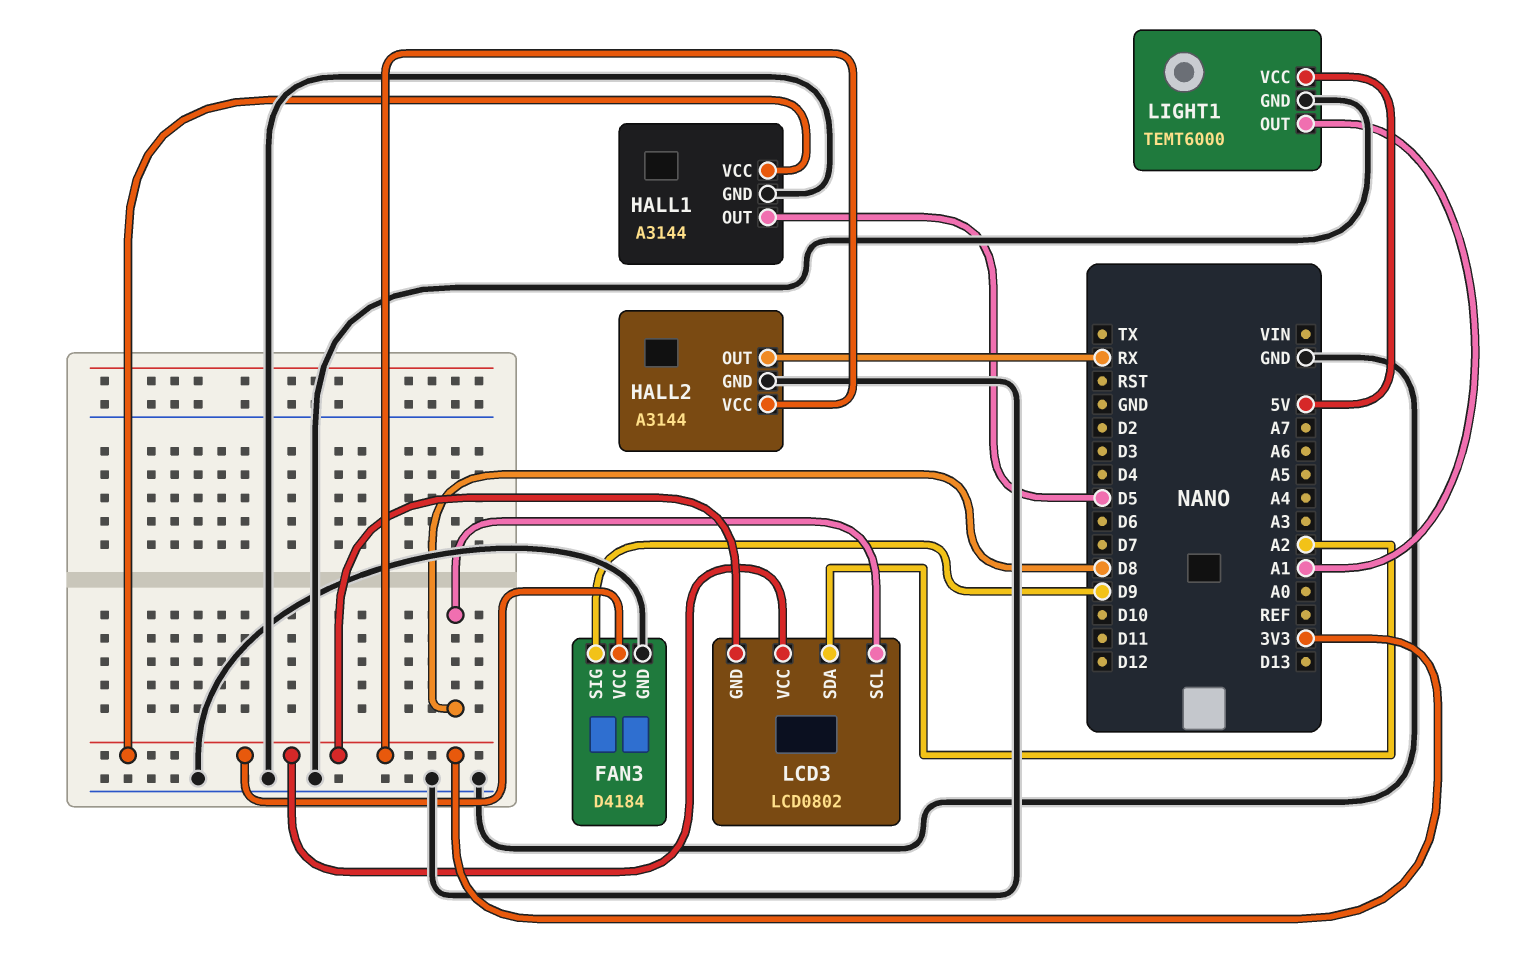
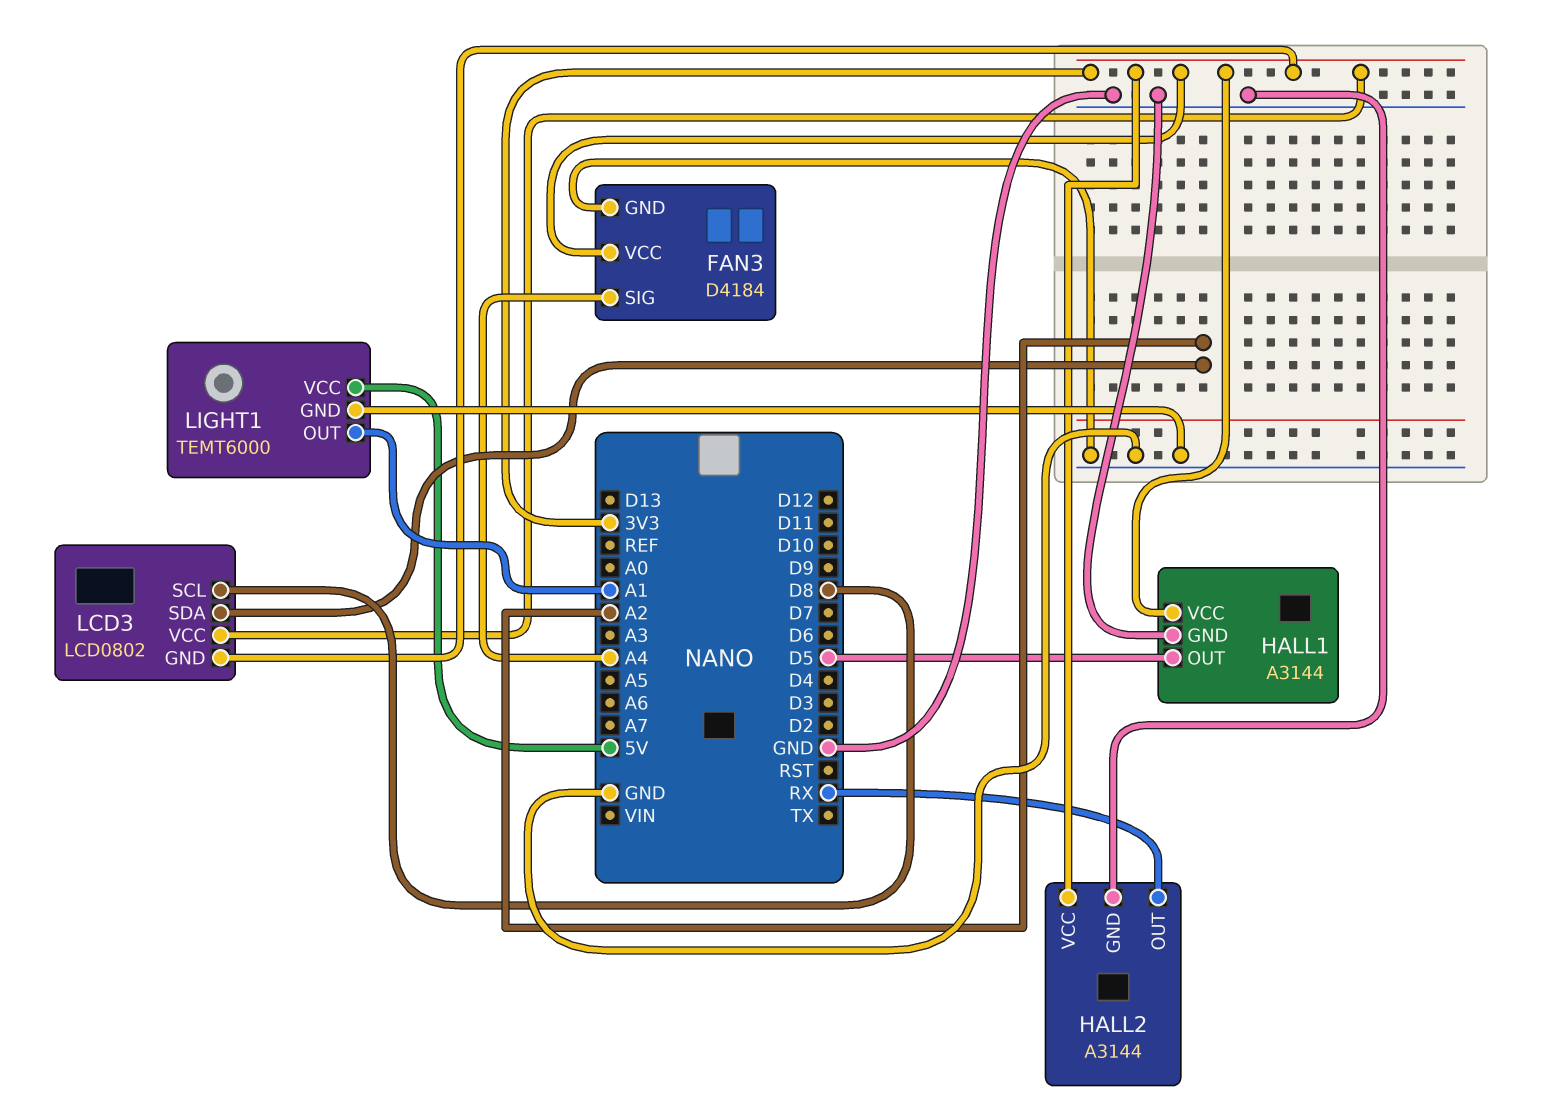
FAN3 pin SIG: D9 -> A4

